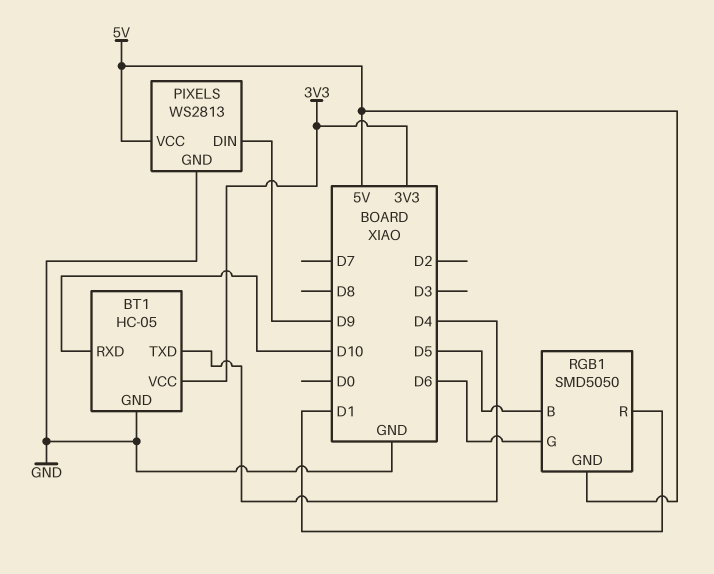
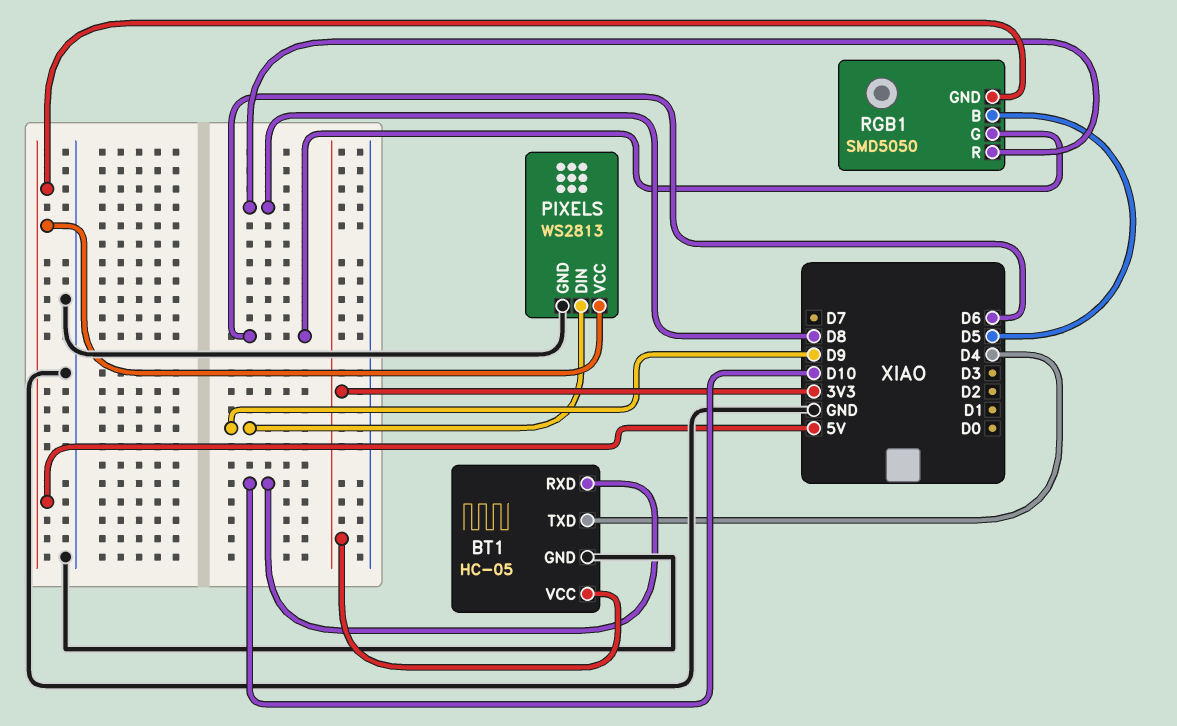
RGB1 pin R: D1 -> D8

